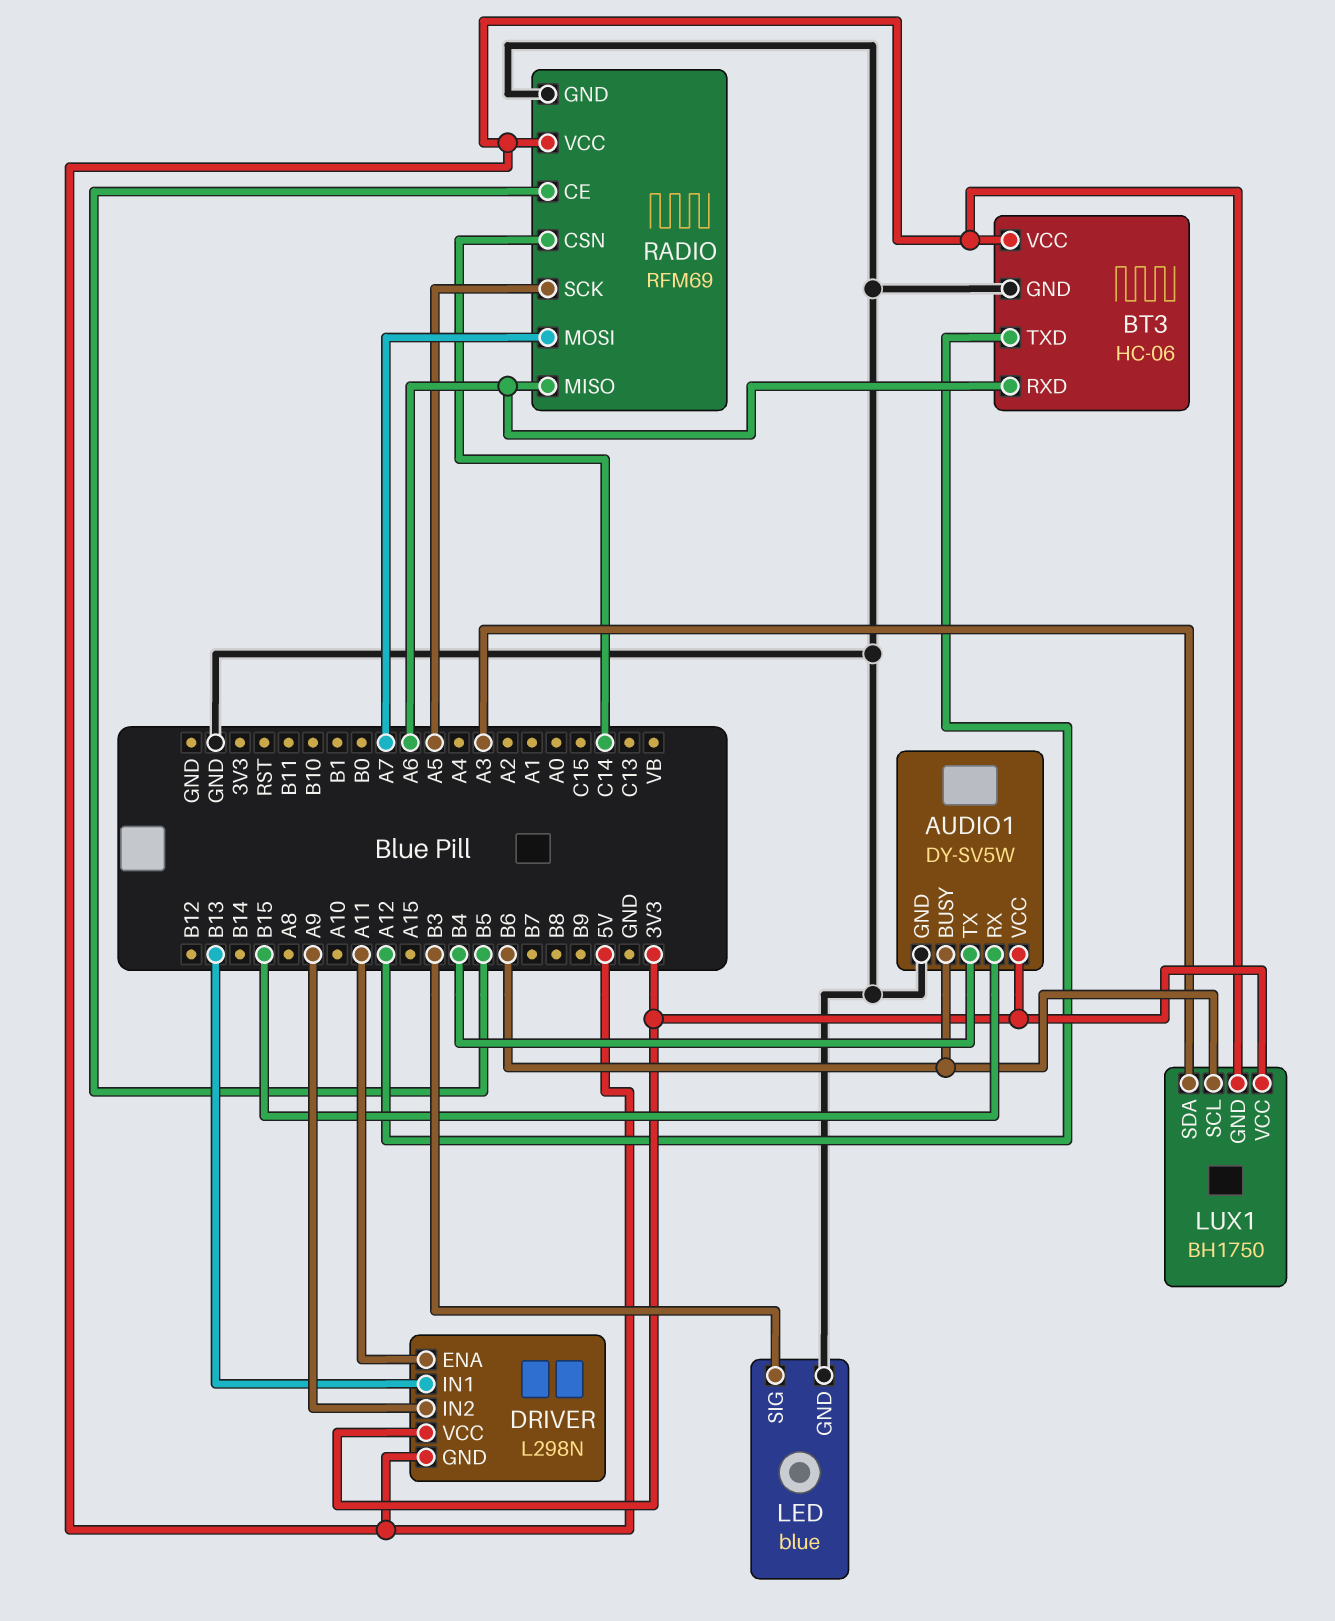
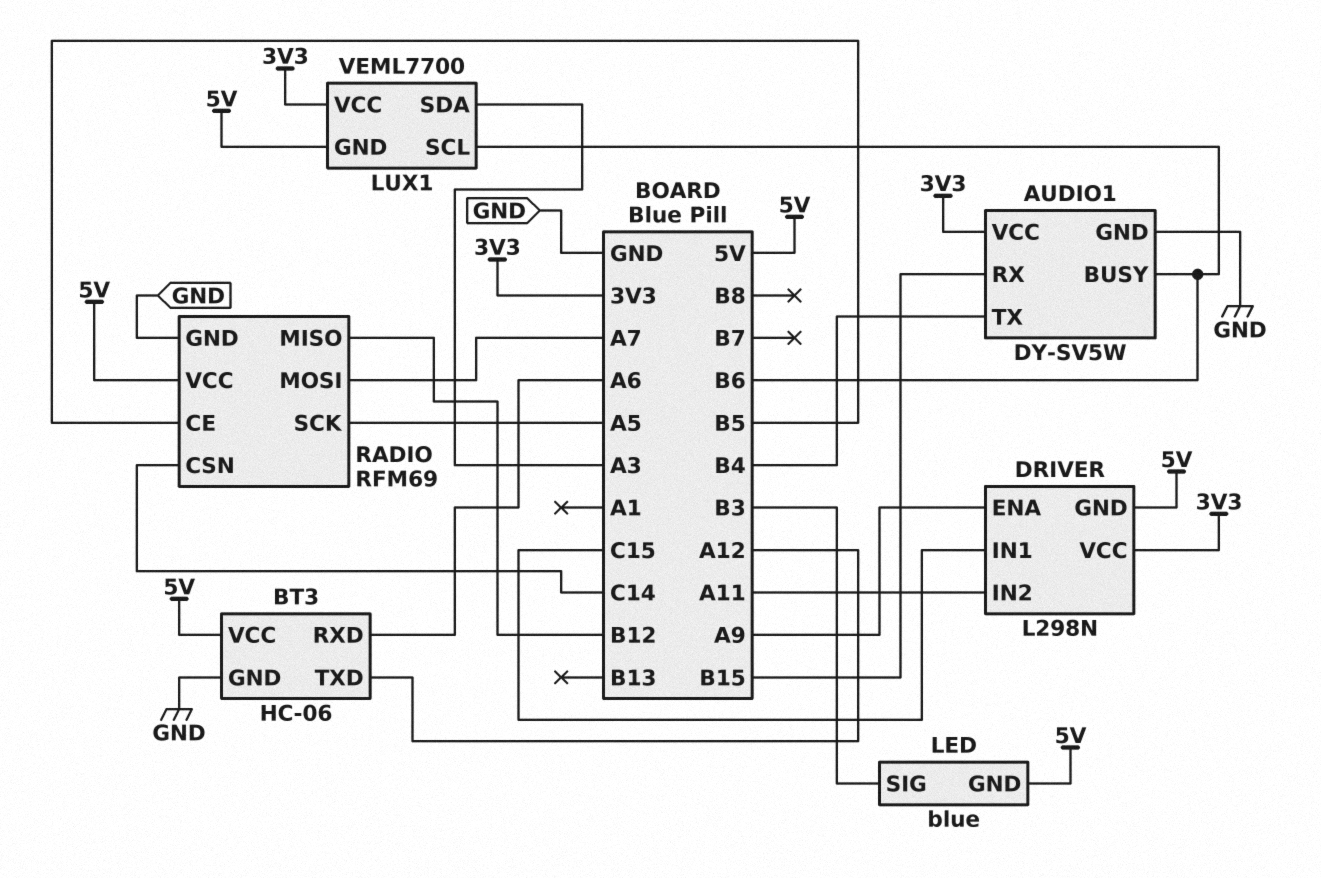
DRIVER pin ENA: A11 -> A9
DRIVER pin IN1: B13 -> C15
DRIVER pin IN2: A9 -> A11
LED pin GND: GND -> 5V
LUX1: BH1750 -> VEML7700
RADIO pin MISO: A6 -> B12

